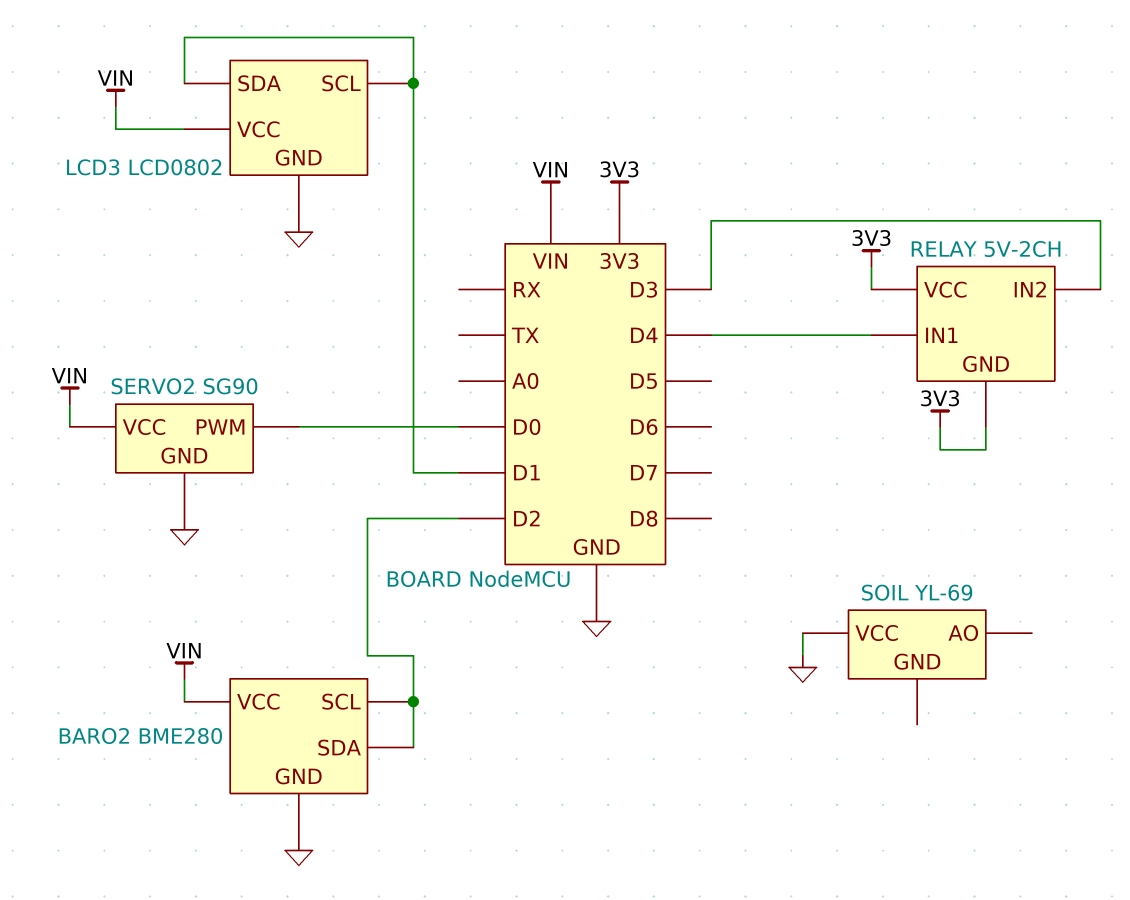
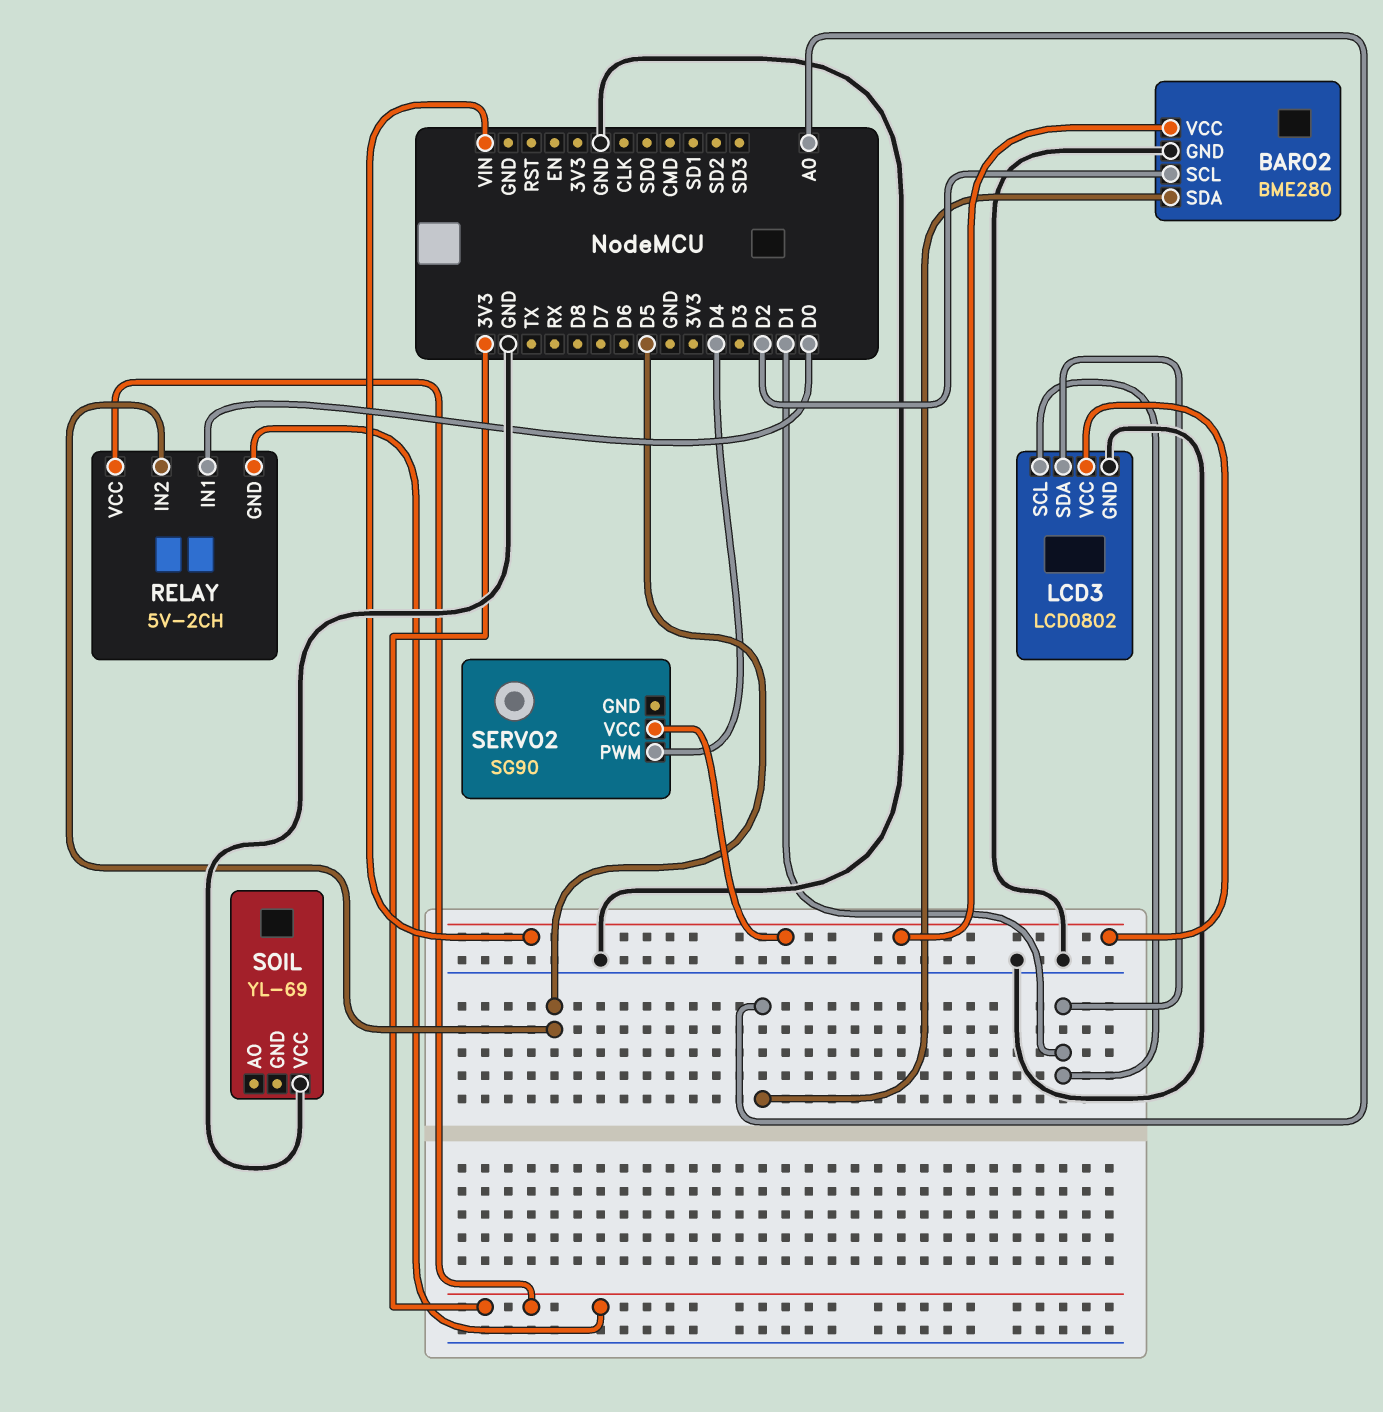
BARO2 pin SDA: D2 -> A0
RELAY pin IN1: D4 -> D0
RELAY pin IN2: D3 -> D5
SERVO2 pin GND: GND -> none
SERVO2 pin PWM: D0 -> D4

